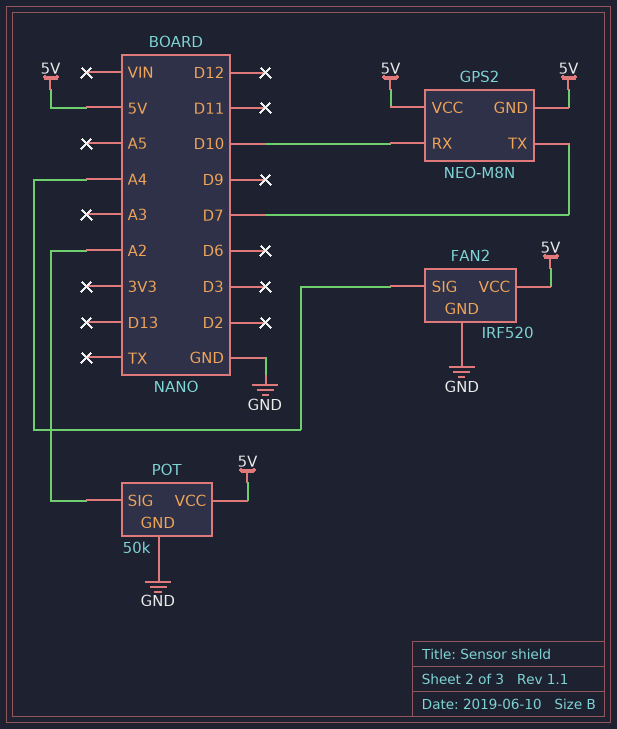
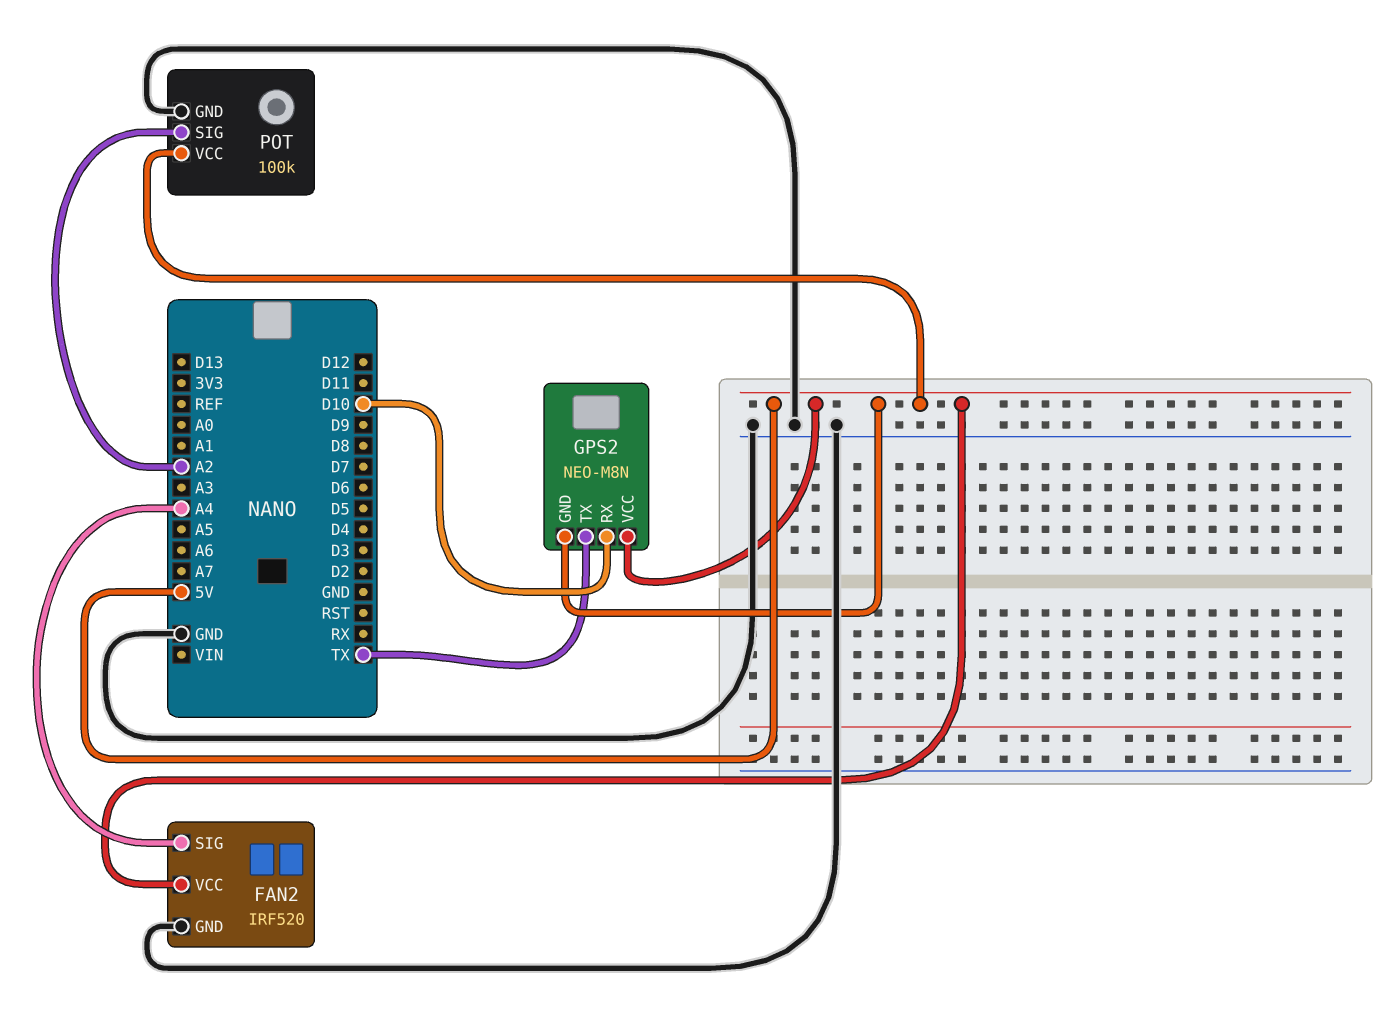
GPS2 pin TX: D7 -> TX
POT: 50k -> 100k

